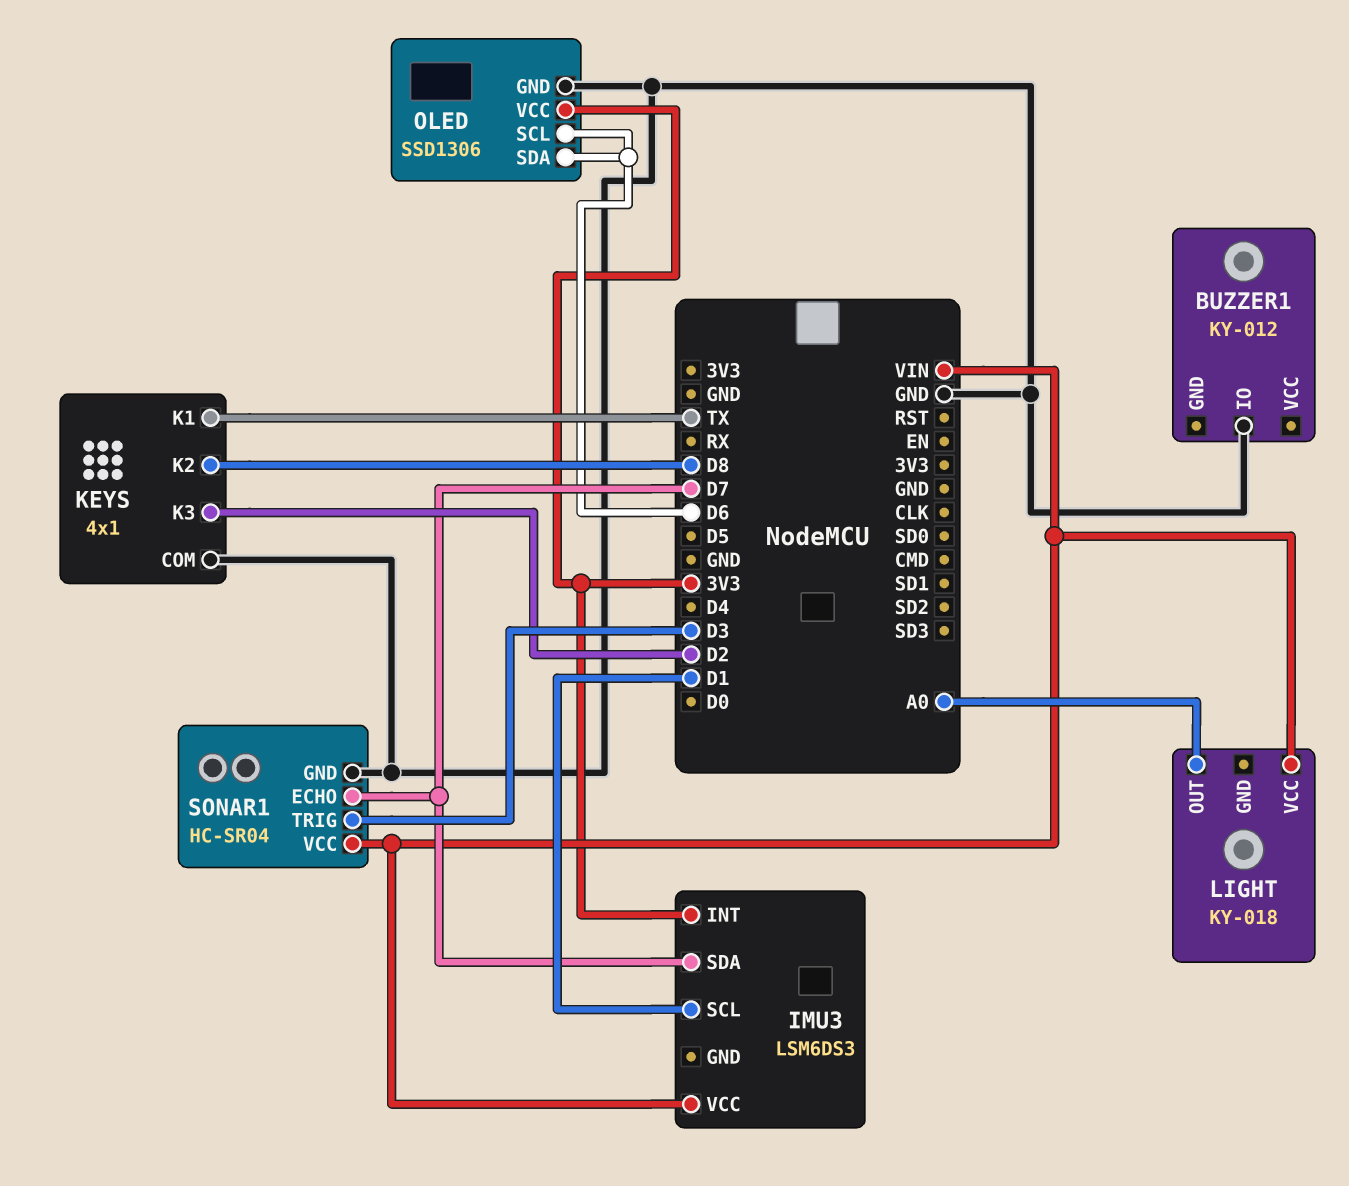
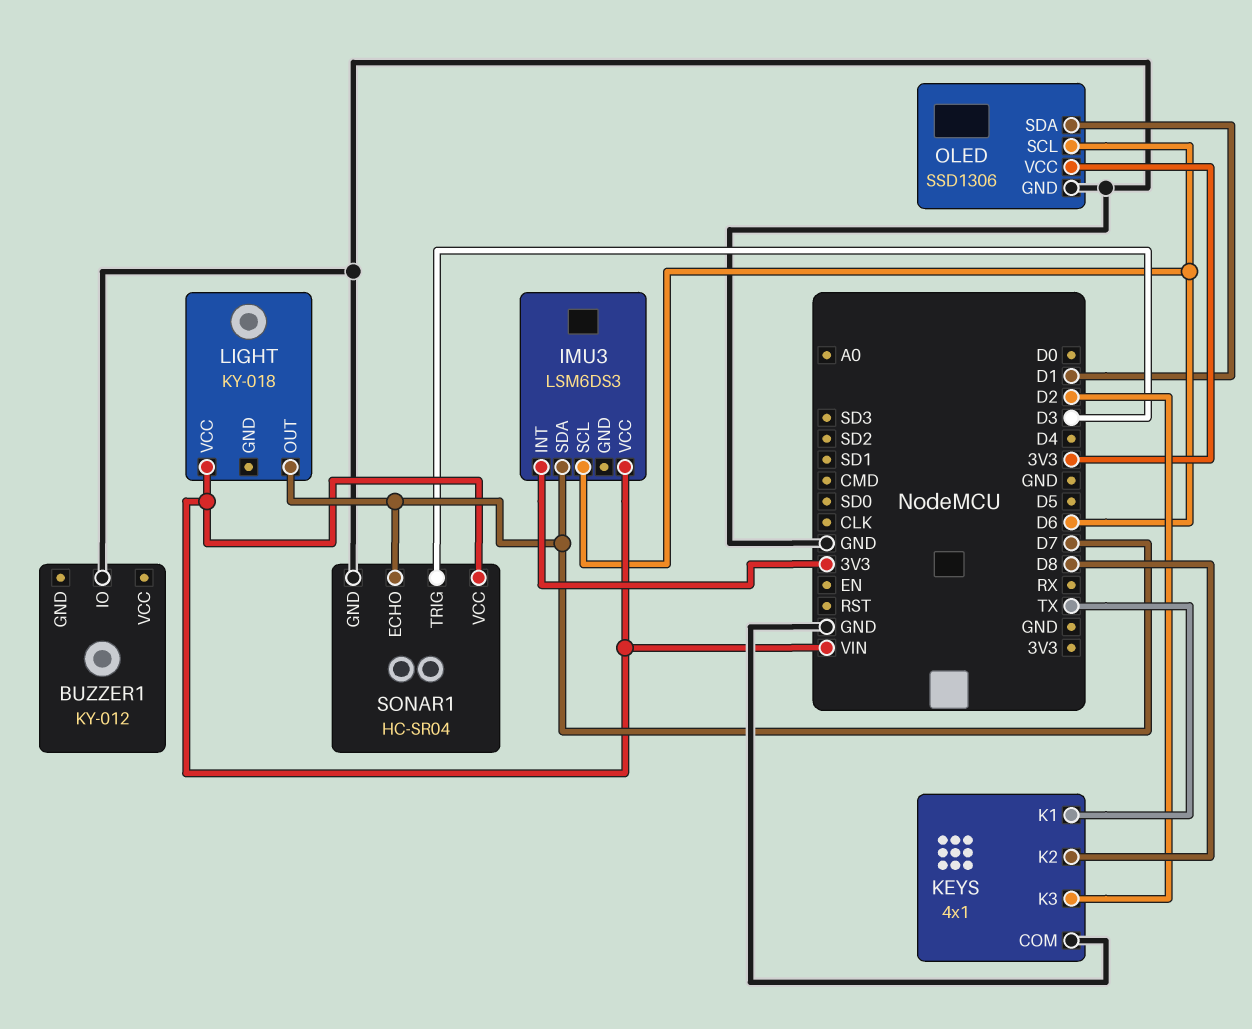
IMU3 pin SCL: D1 -> D6
LIGHT pin OUT: A0 -> D7
OLED pin SDA: D6 -> D1

